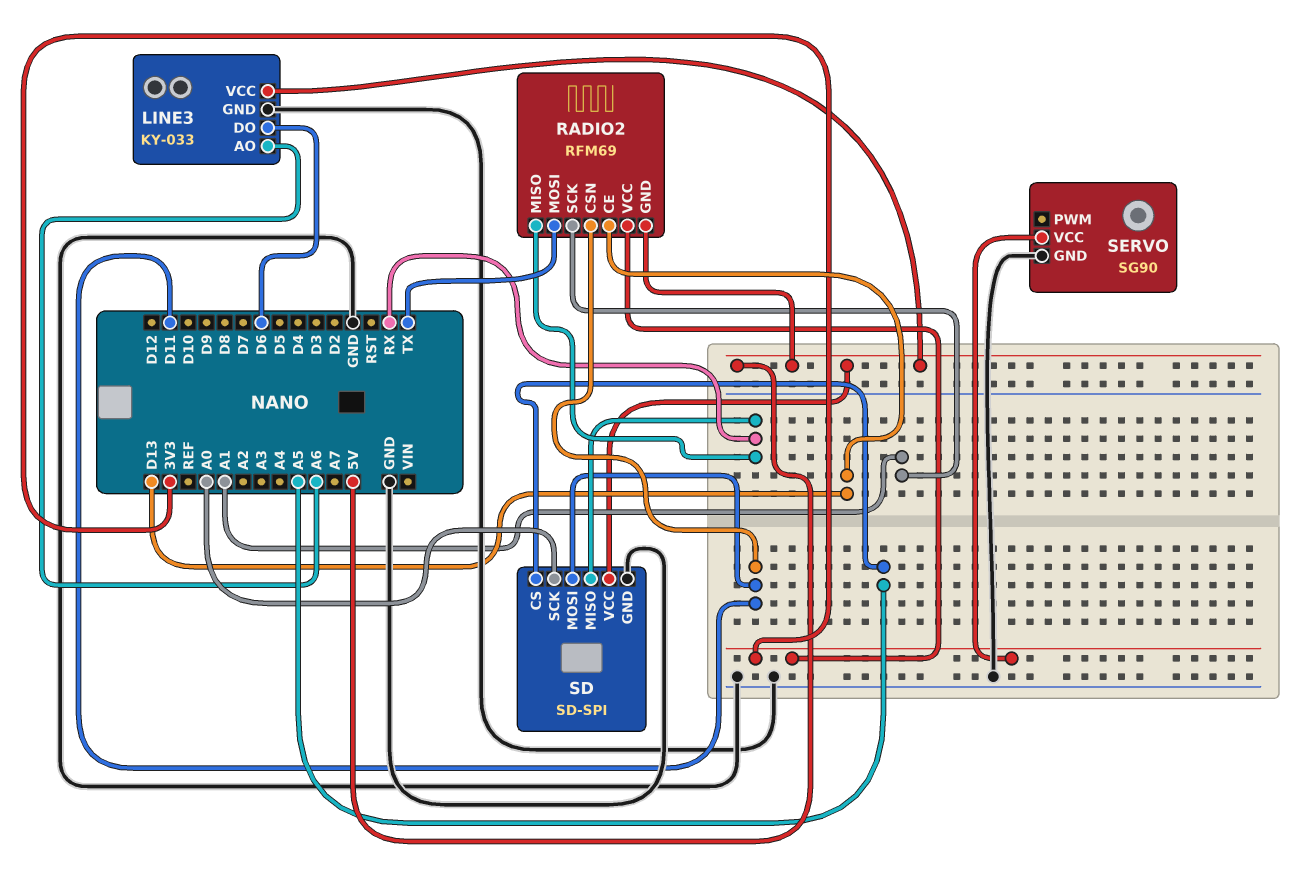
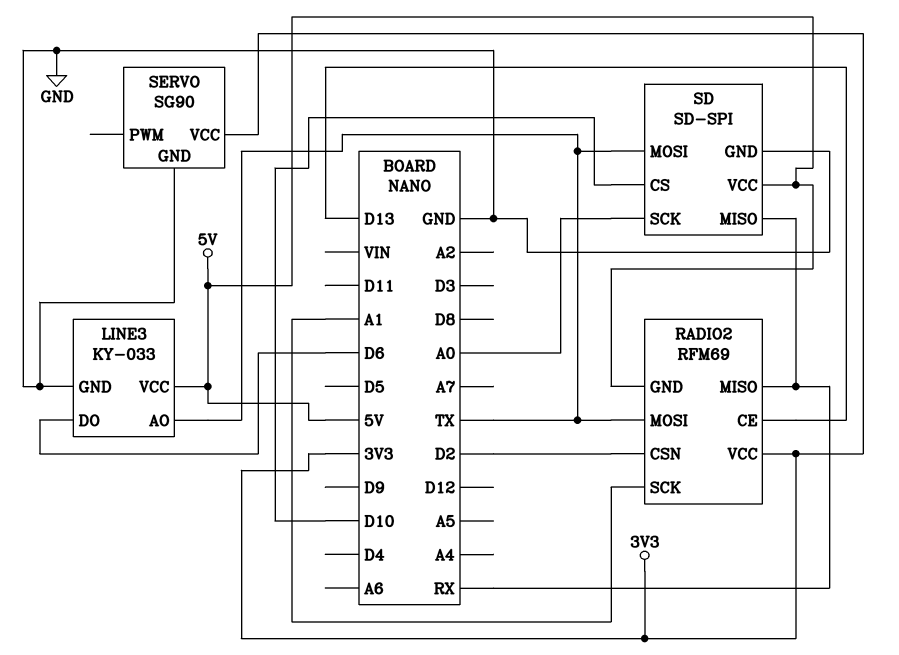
LINE3 pin AO: A6 -> TX
RADIO2 pin CSN: D11 -> D2
SD pin CS: A5 -> D10
SD pin MOSI: D11 -> TX

